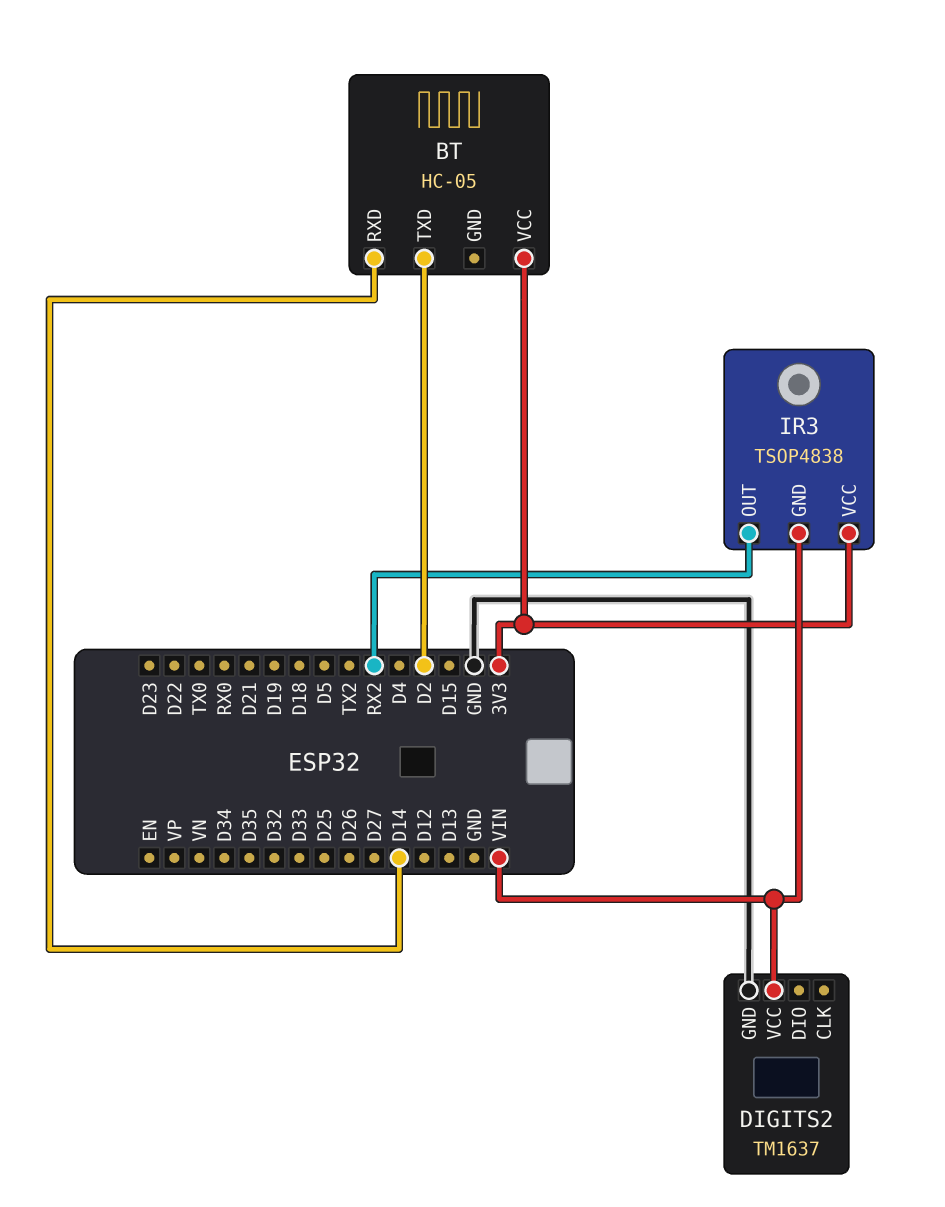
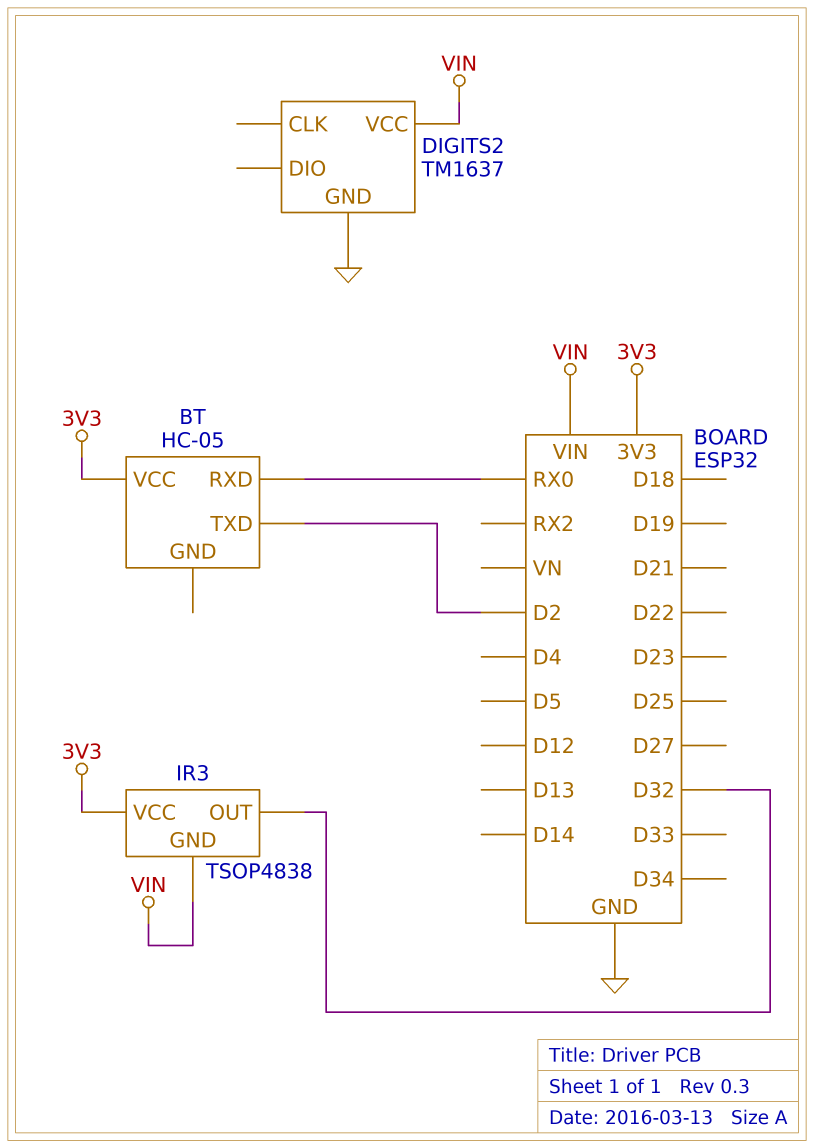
BT pin RXD: D14 -> RX0
IR3 pin OUT: RX2 -> D32

